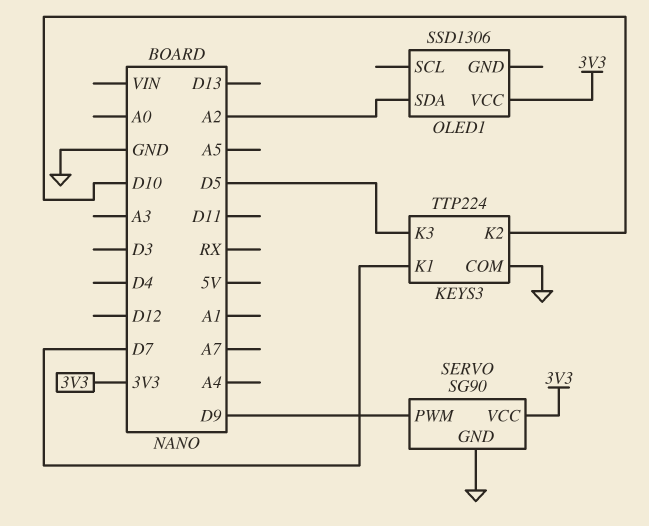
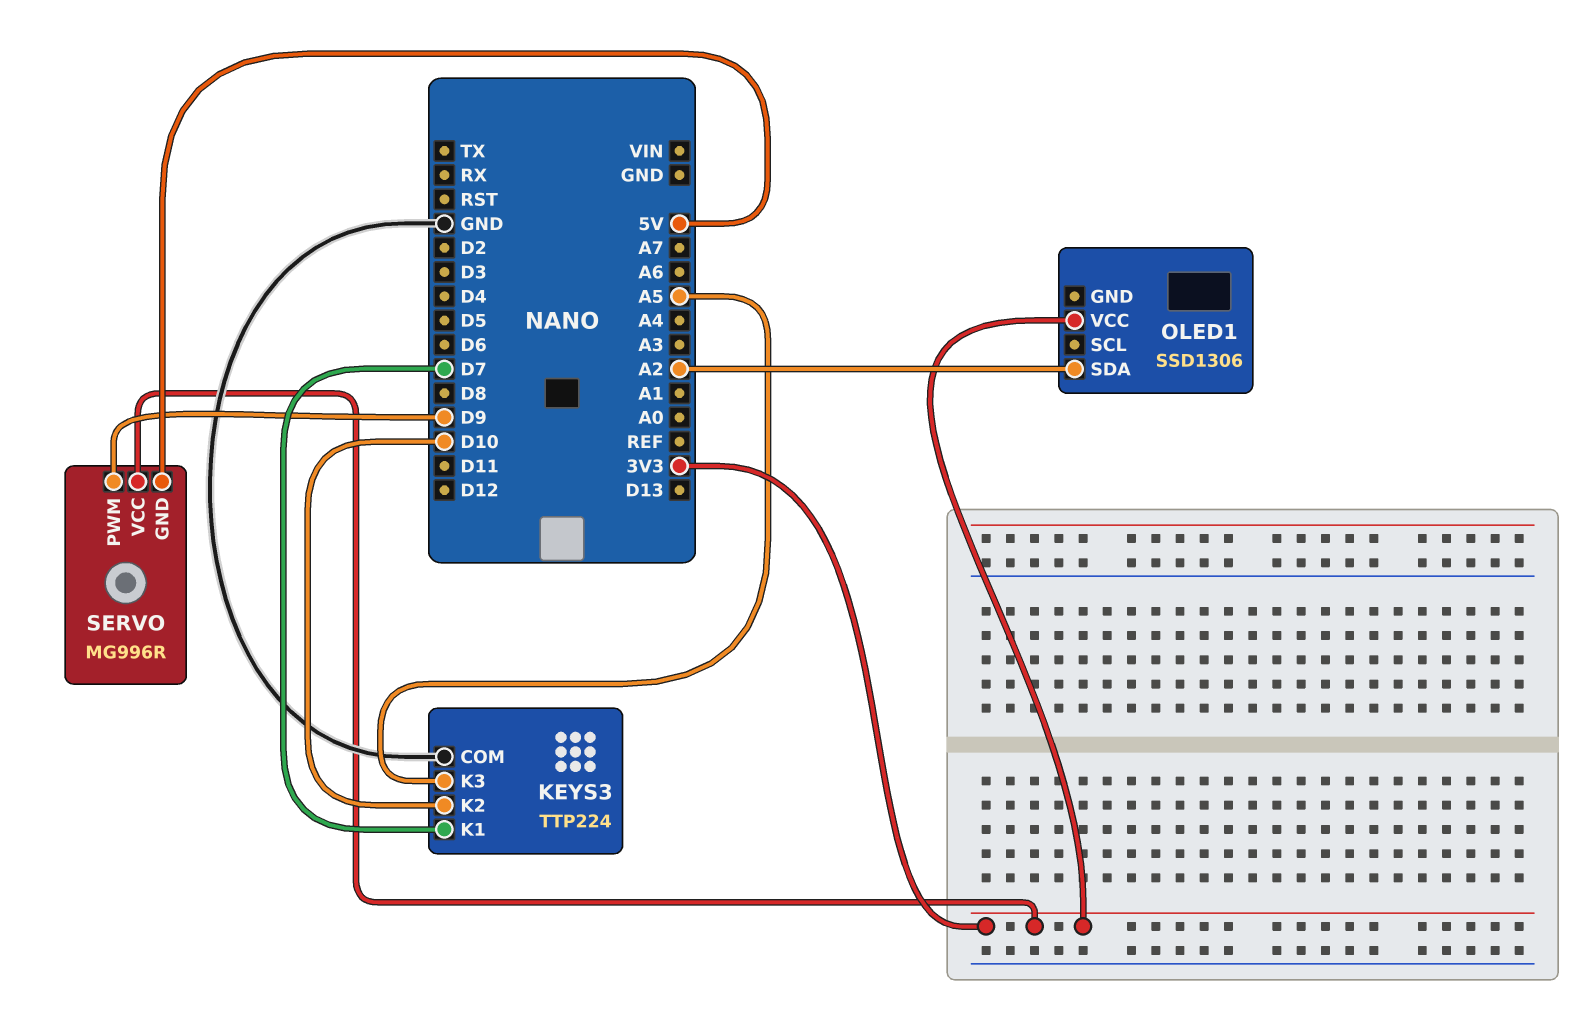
KEYS3 pin K3: D5 -> A5
SERVO: SG90 -> MG996R
SERVO pin GND: GND -> 5V

